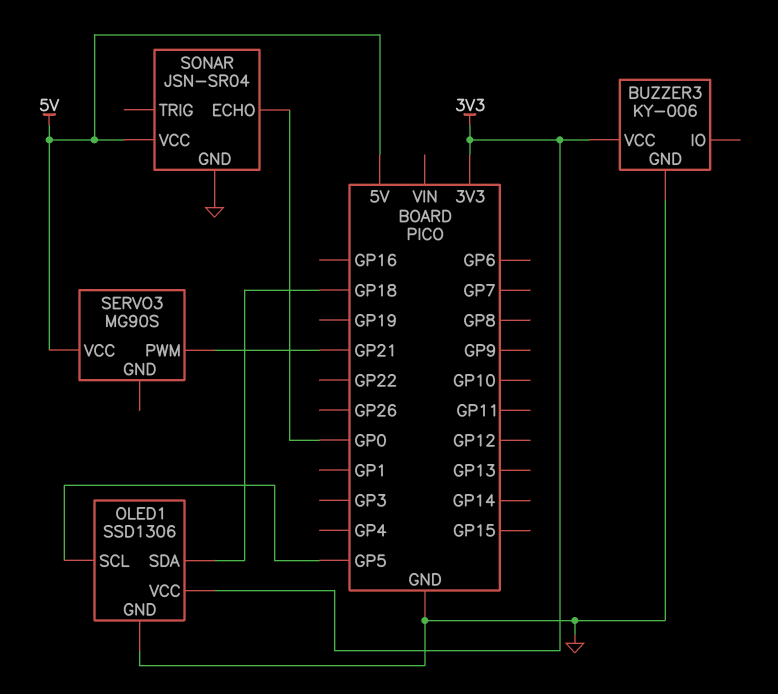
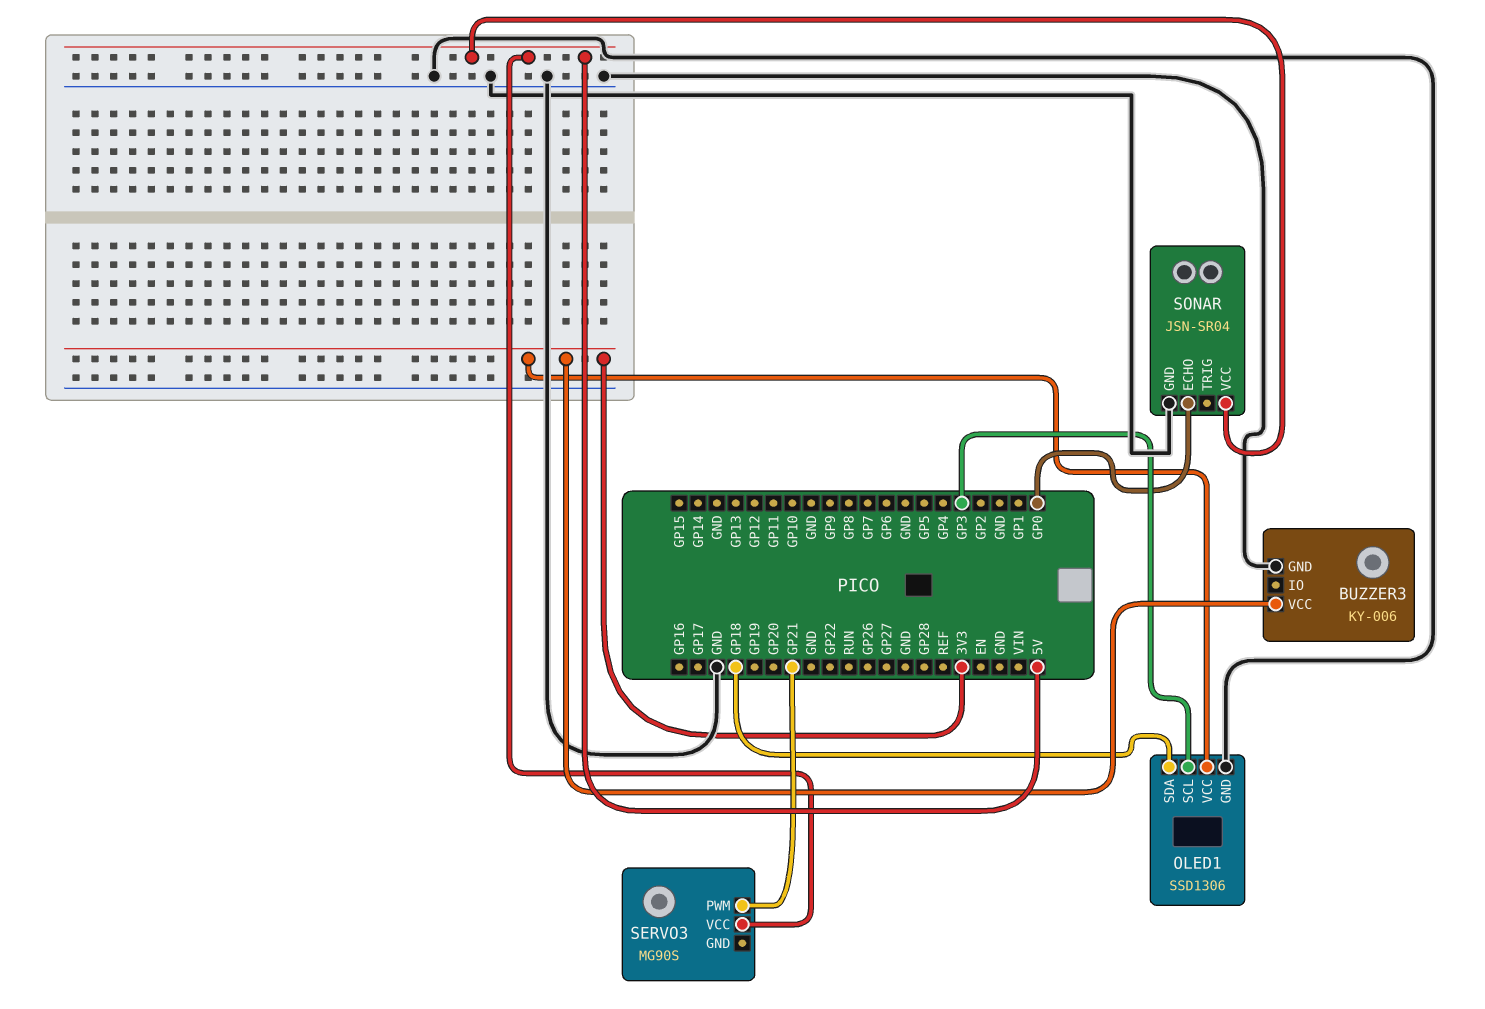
OLED1 pin SCL: GP5 -> GP3

